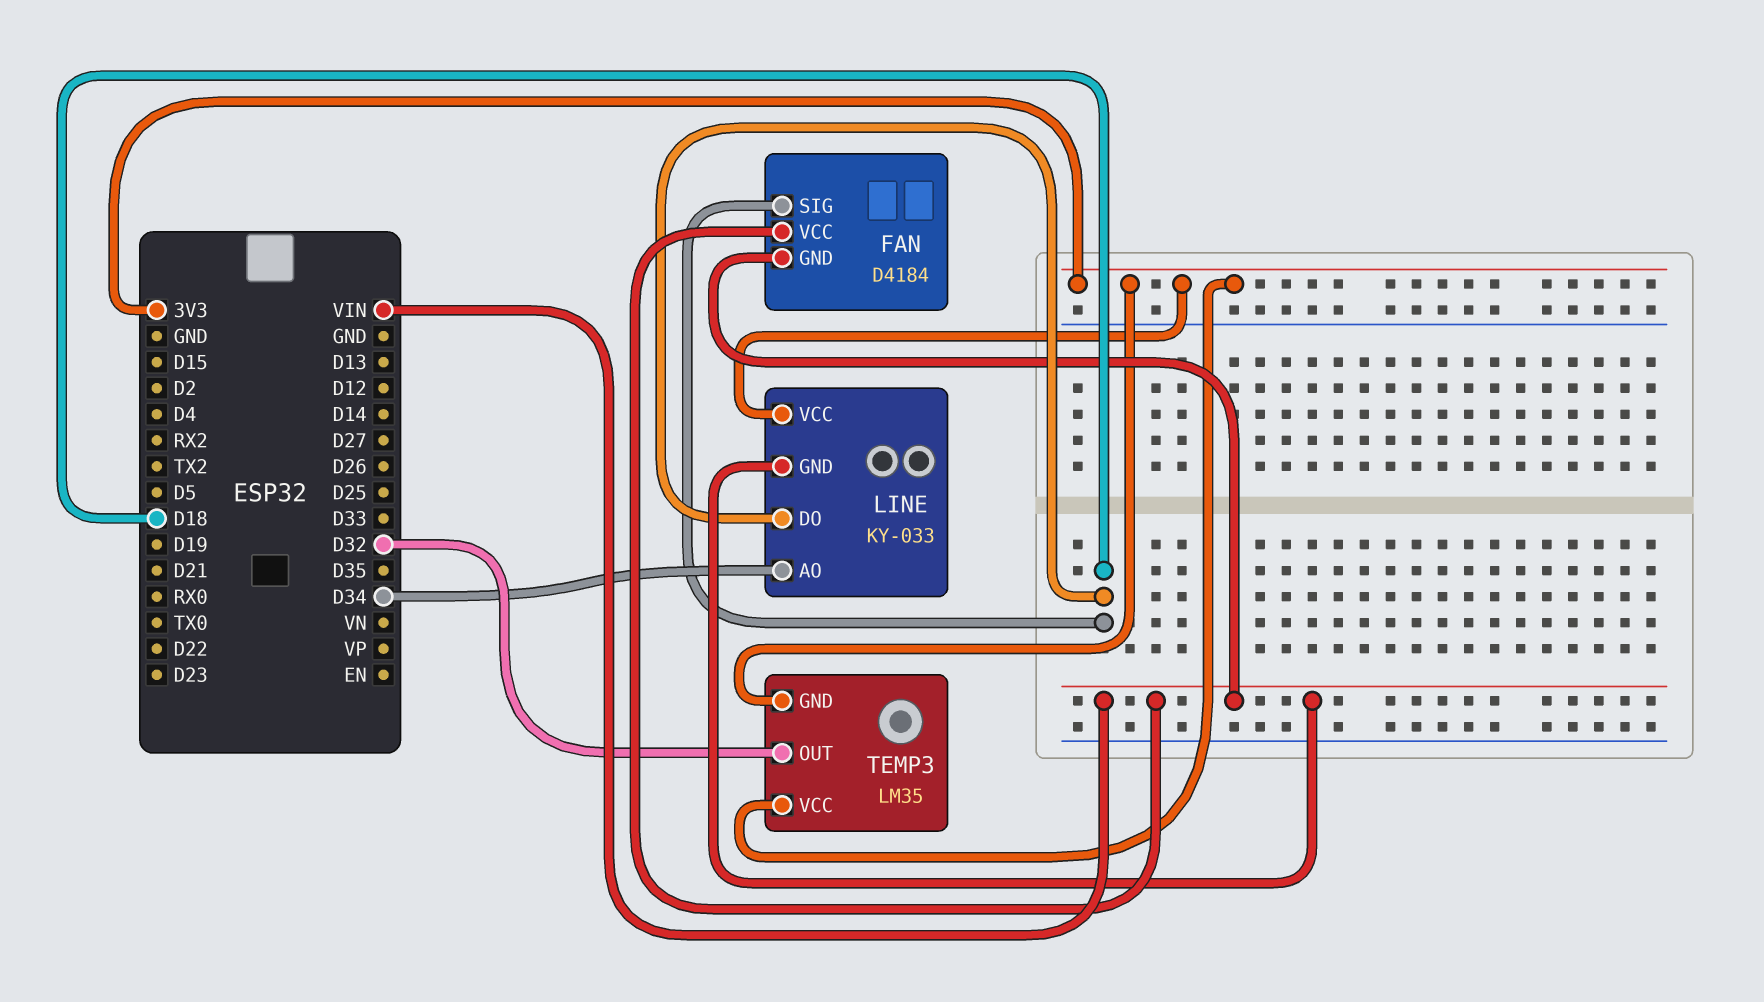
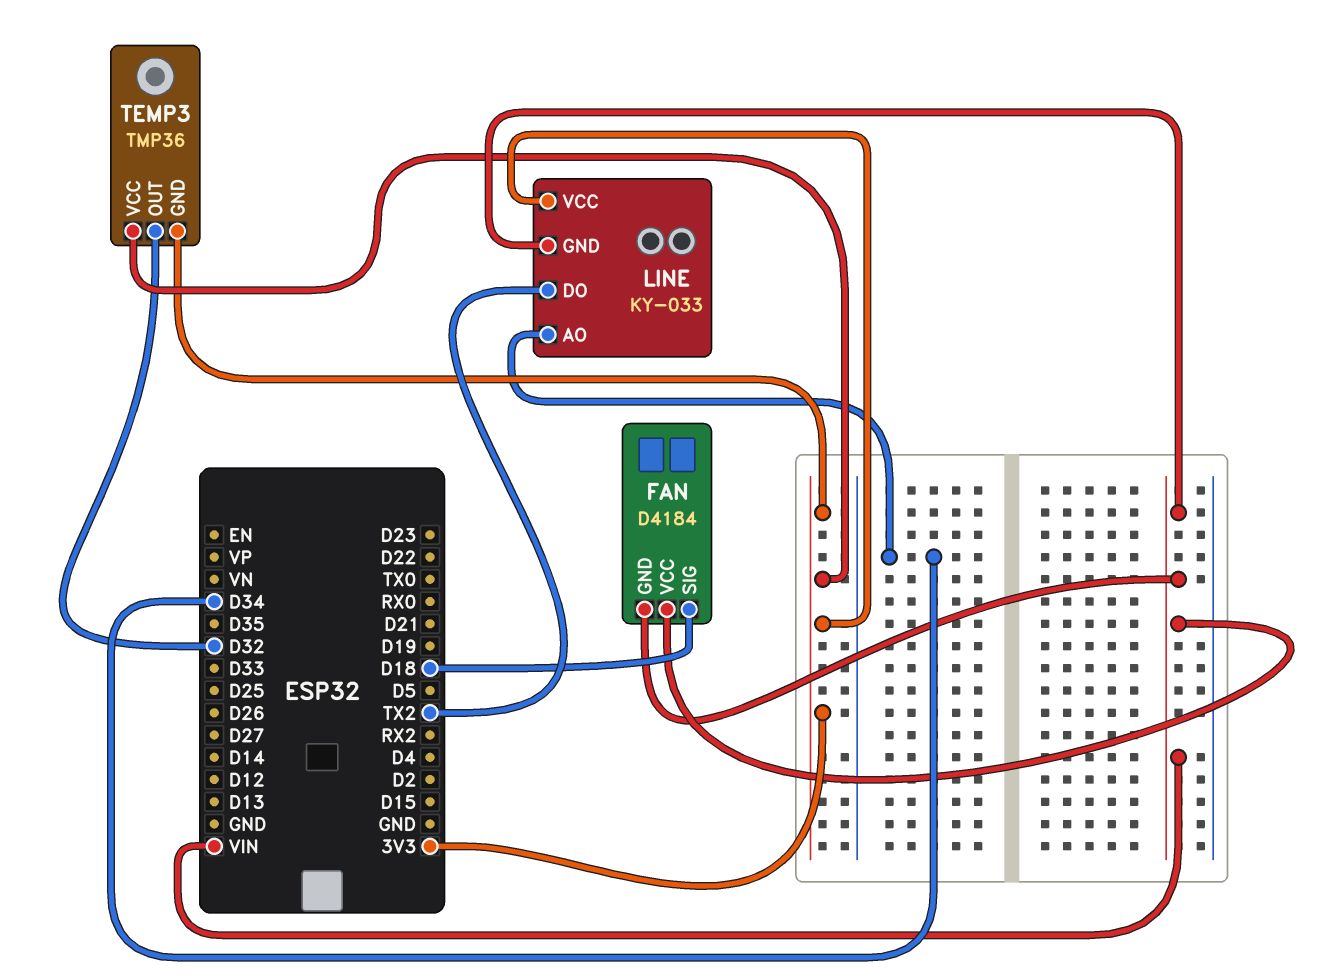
LINE pin DO: D18 -> TX2
TEMP3: LM35 -> TMP36

